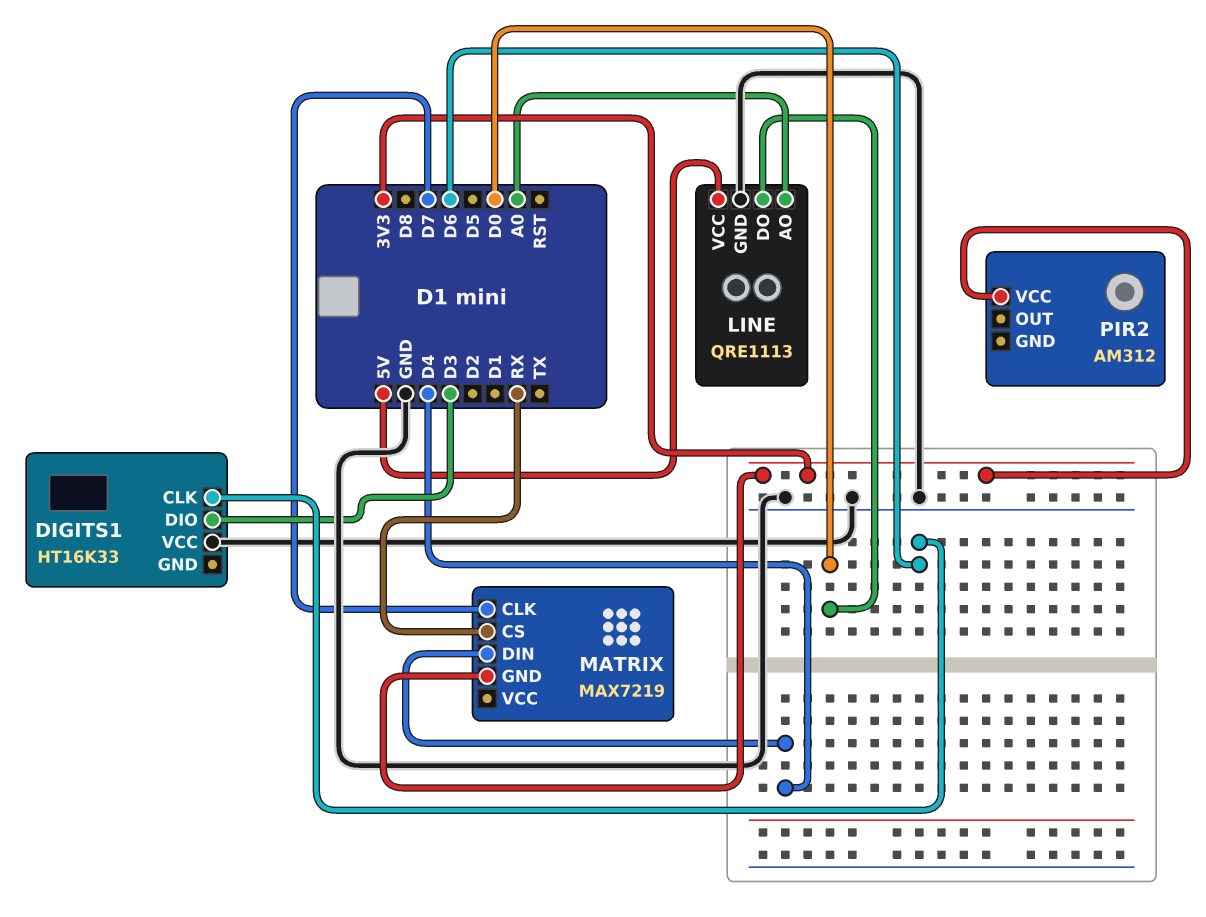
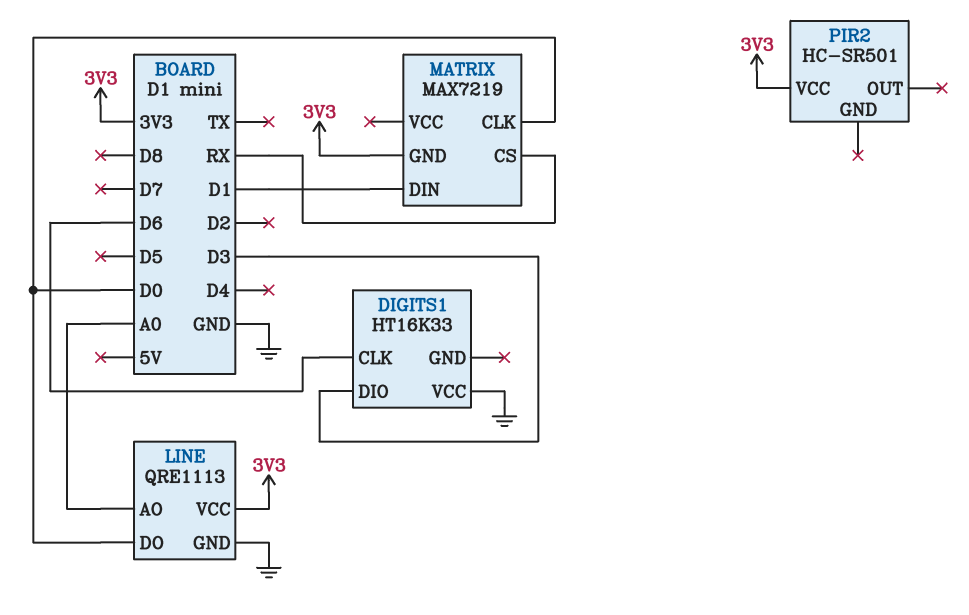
LINE pin VCC: 5V -> 3V3
MATRIX pin CLK: D7 -> D0
MATRIX pin DIN: D4 -> D1
PIR2: AM312 -> HC-SR501

